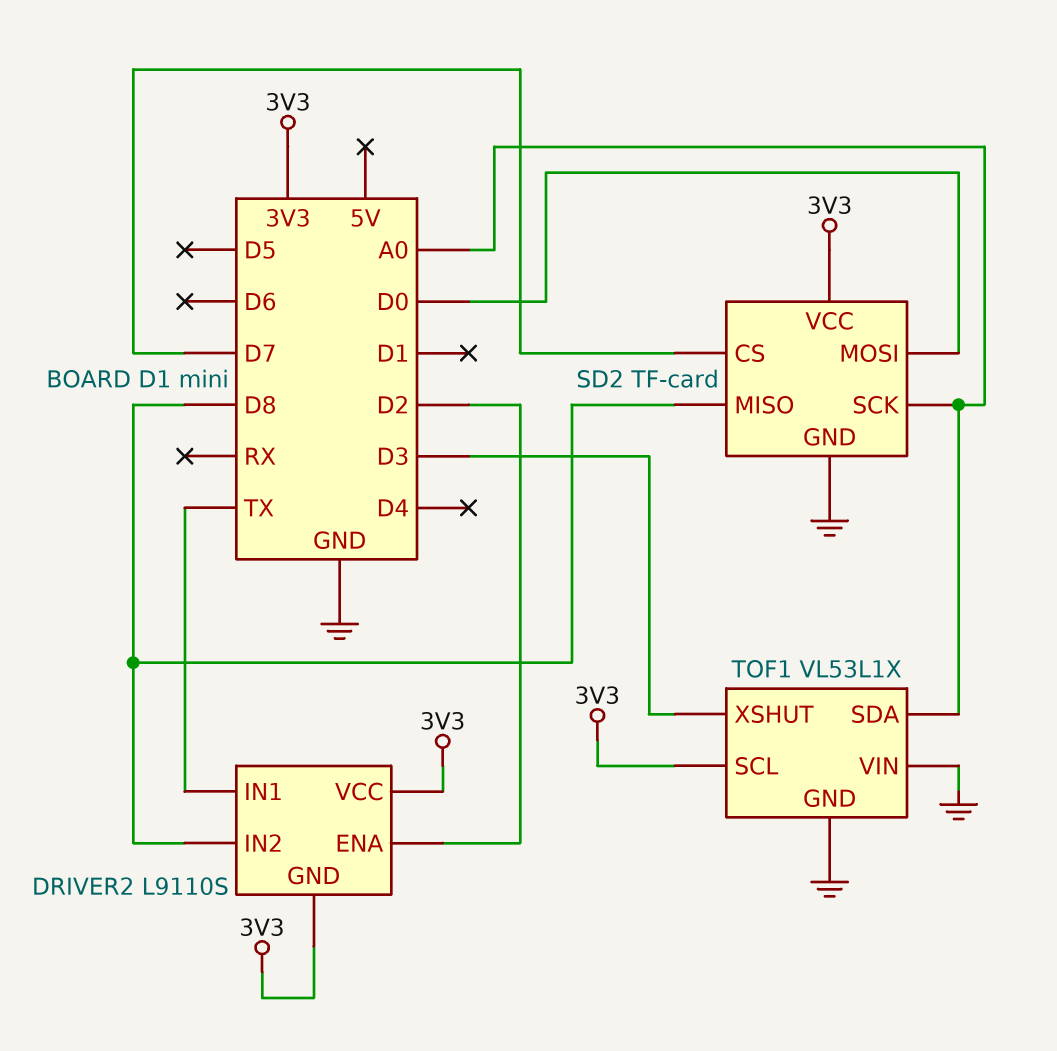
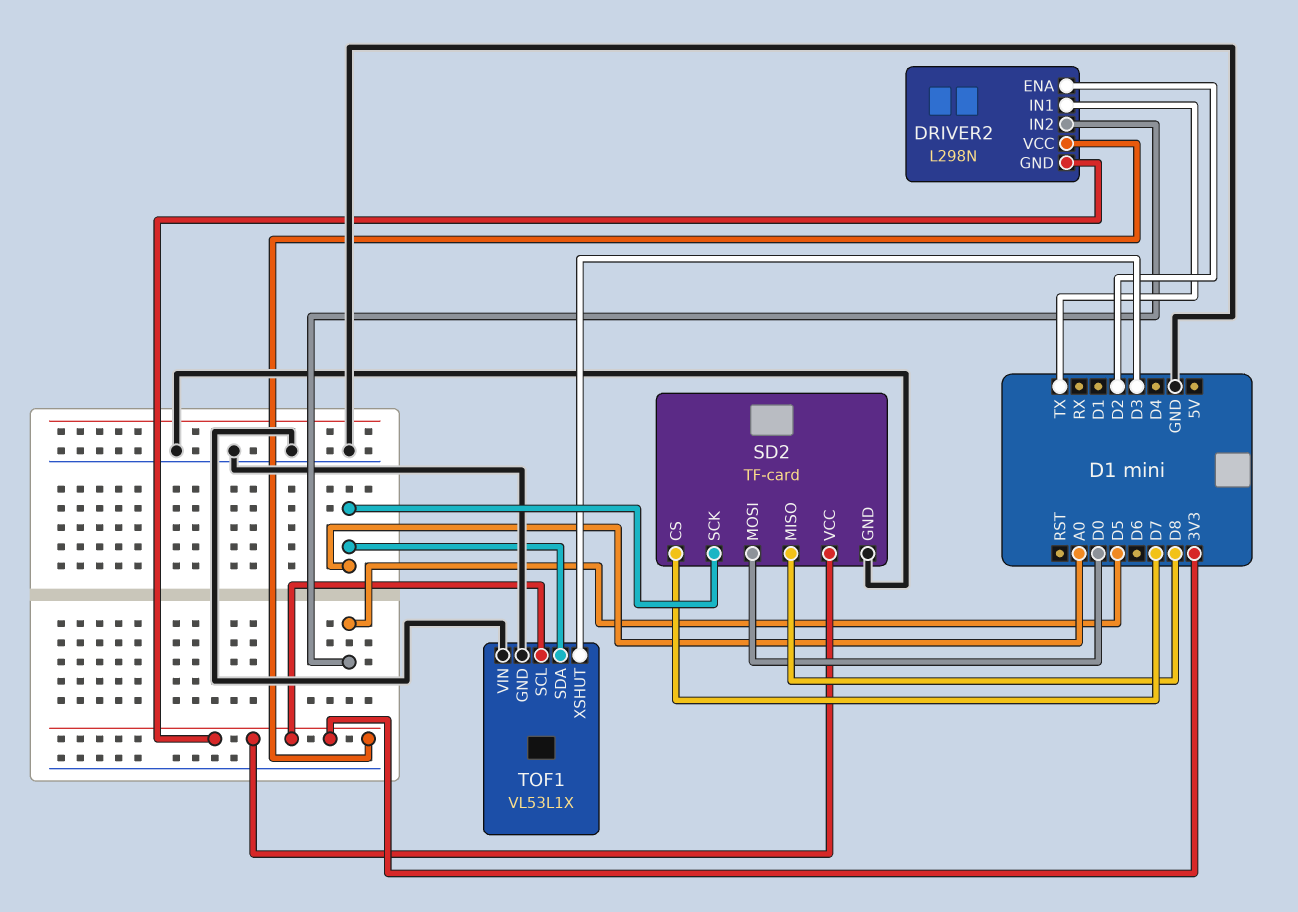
DRIVER2: L9110S -> L298N
DRIVER2 pin IN2: D8 -> D5

